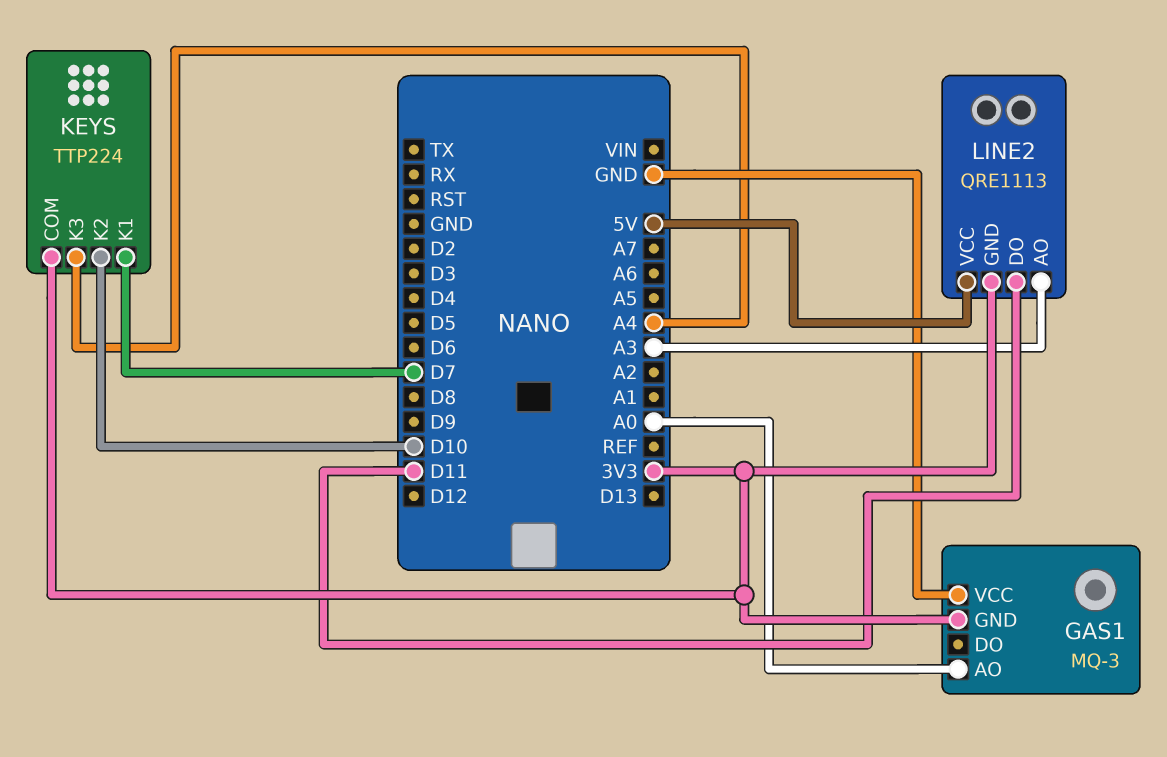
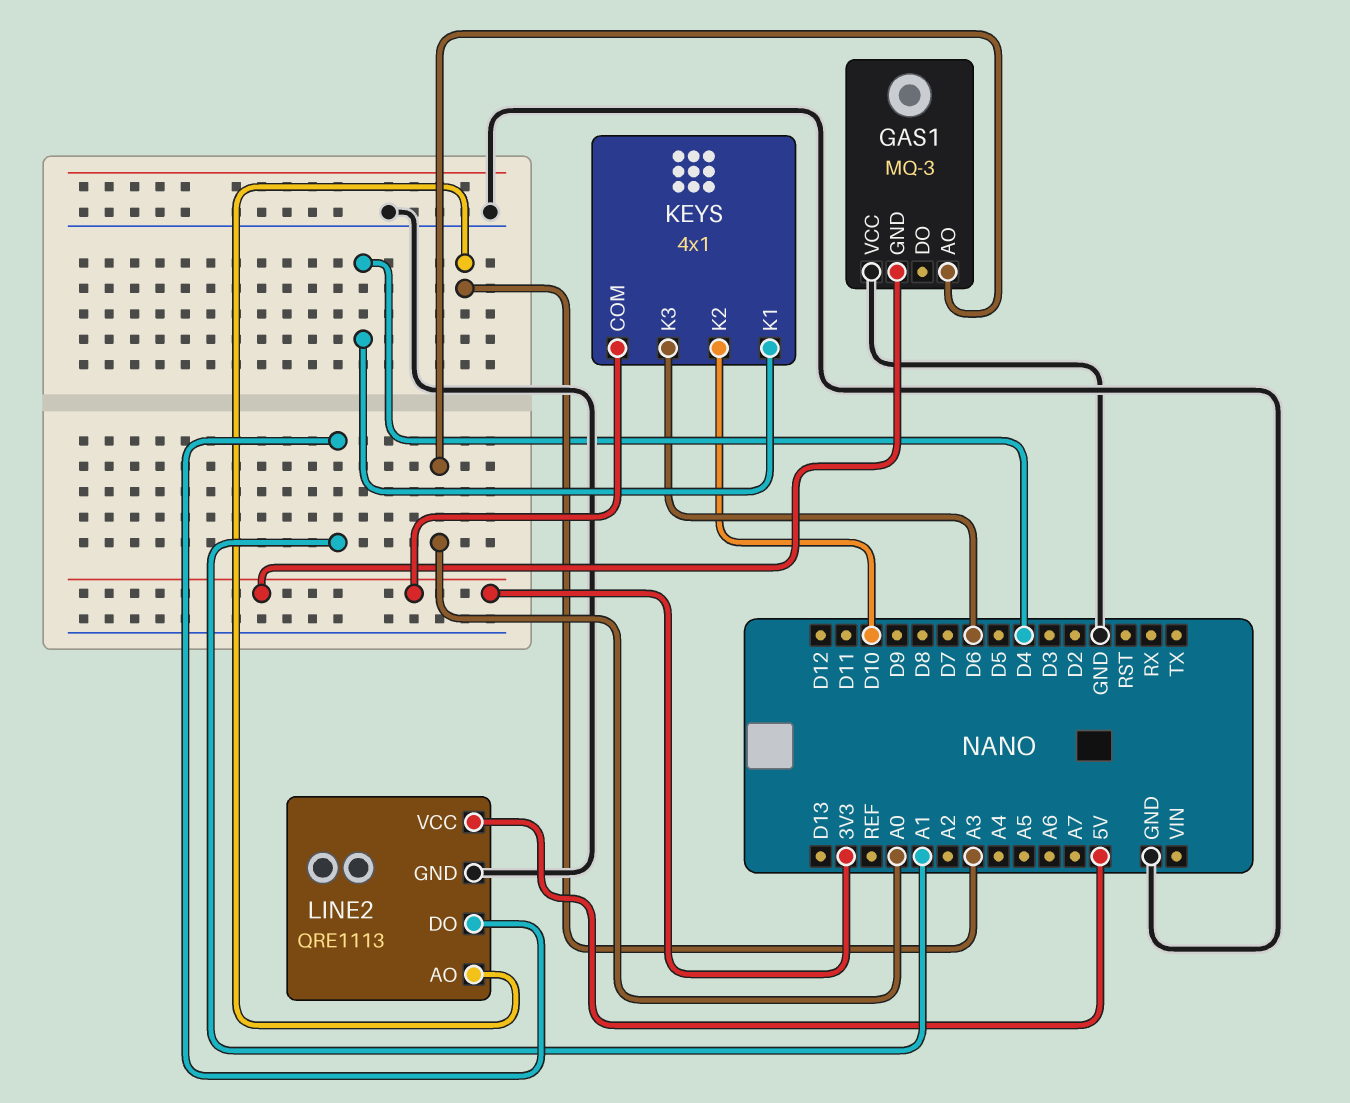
KEYS: TTP224 -> 4x1
KEYS pin K1: D7 -> D4
KEYS pin K3: A4 -> D6
LINE2 pin DO: D11 -> A1
LINE2 pin GND: 3V3 -> GND

